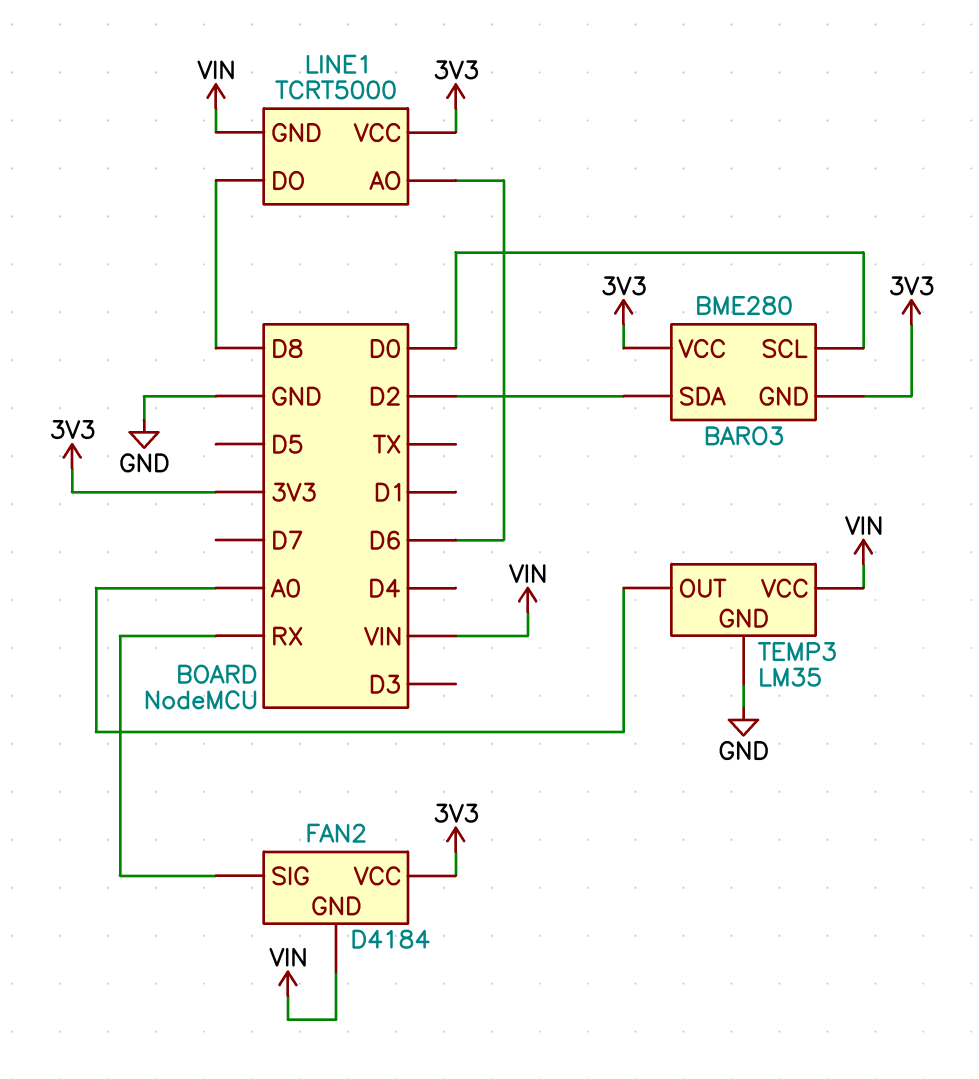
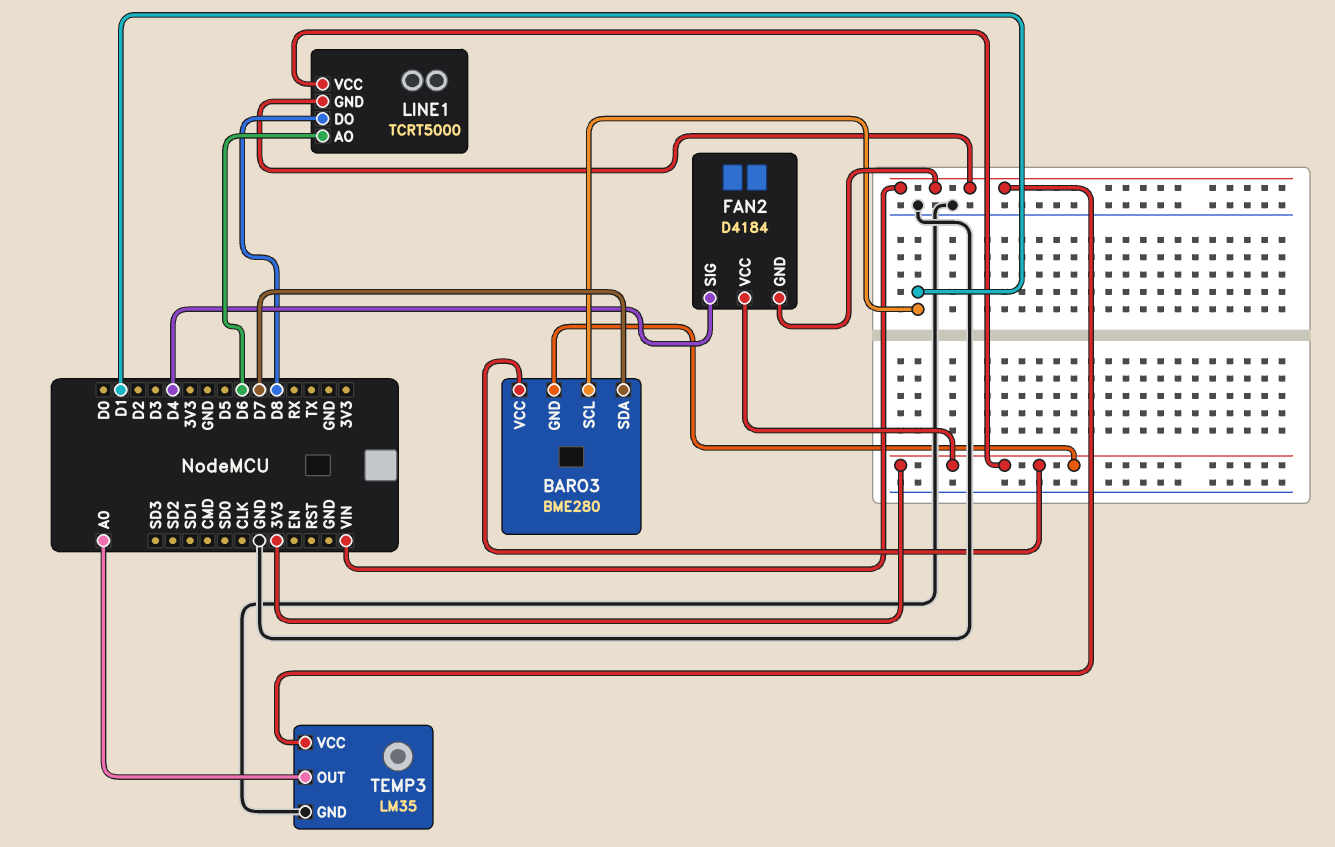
BARO3 pin SCL: D0 -> D1
BARO3 pin SDA: D2 -> D7
FAN2 pin SIG: RX -> D4

